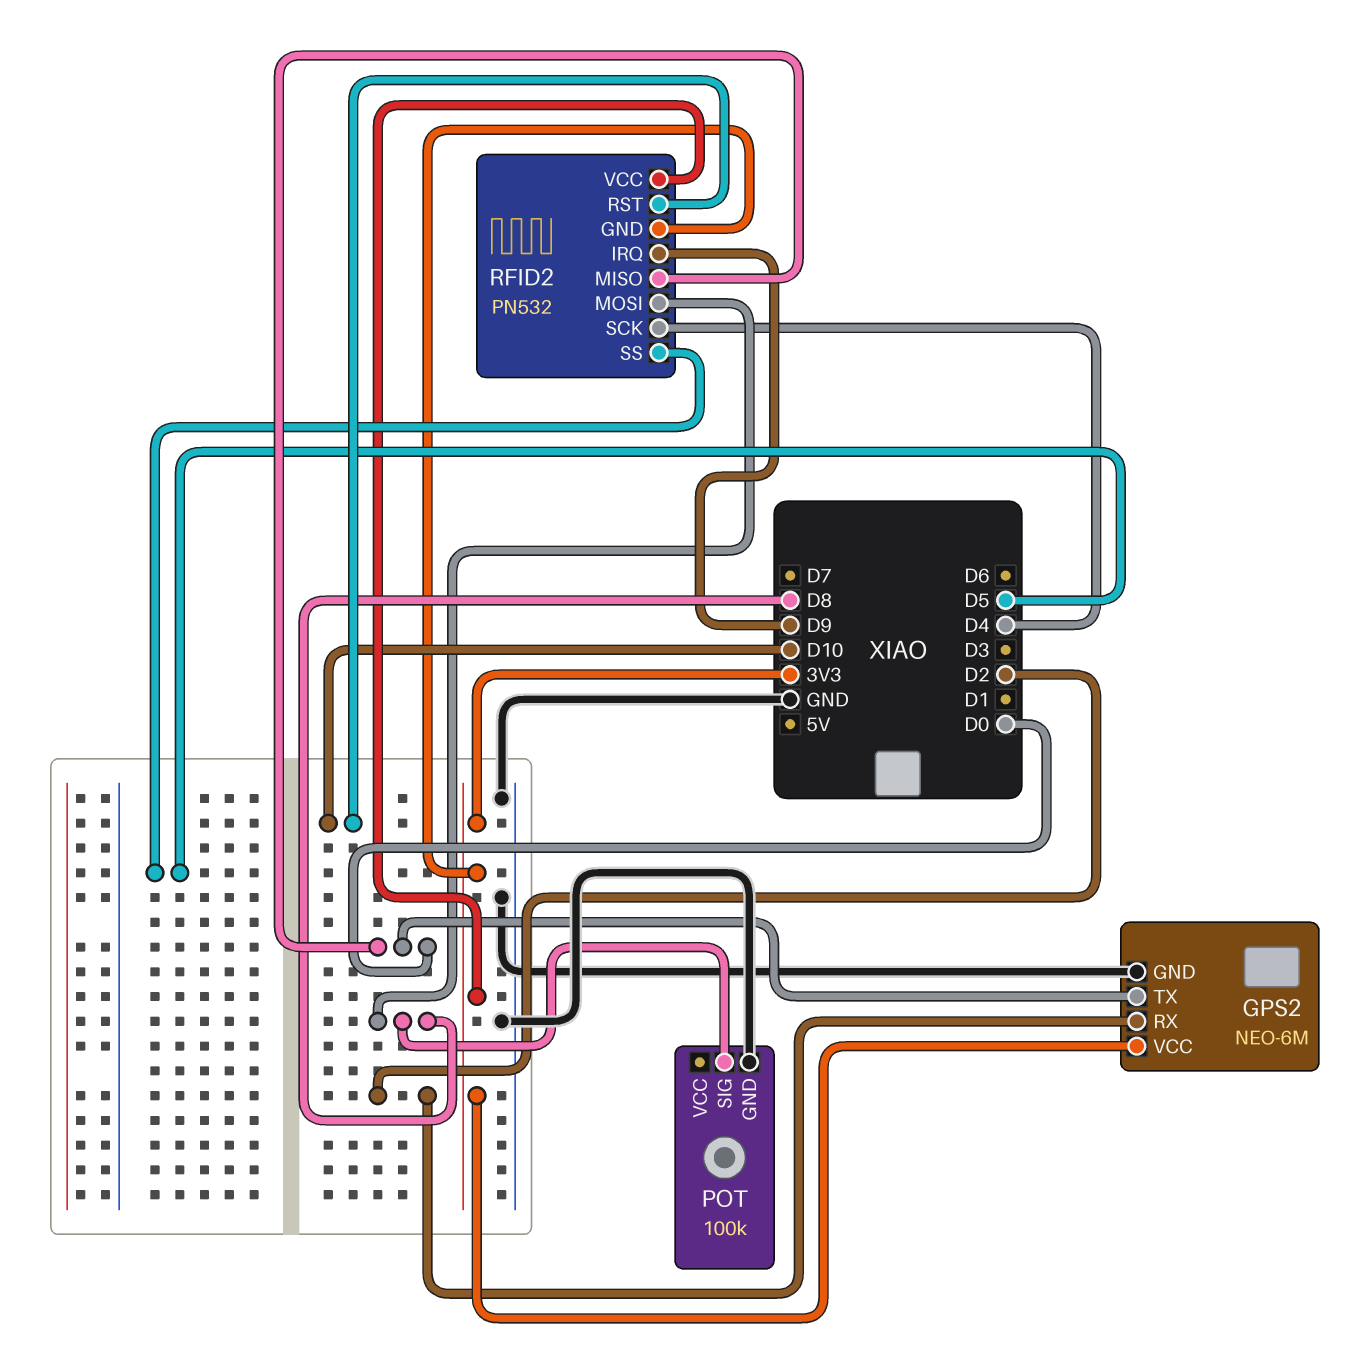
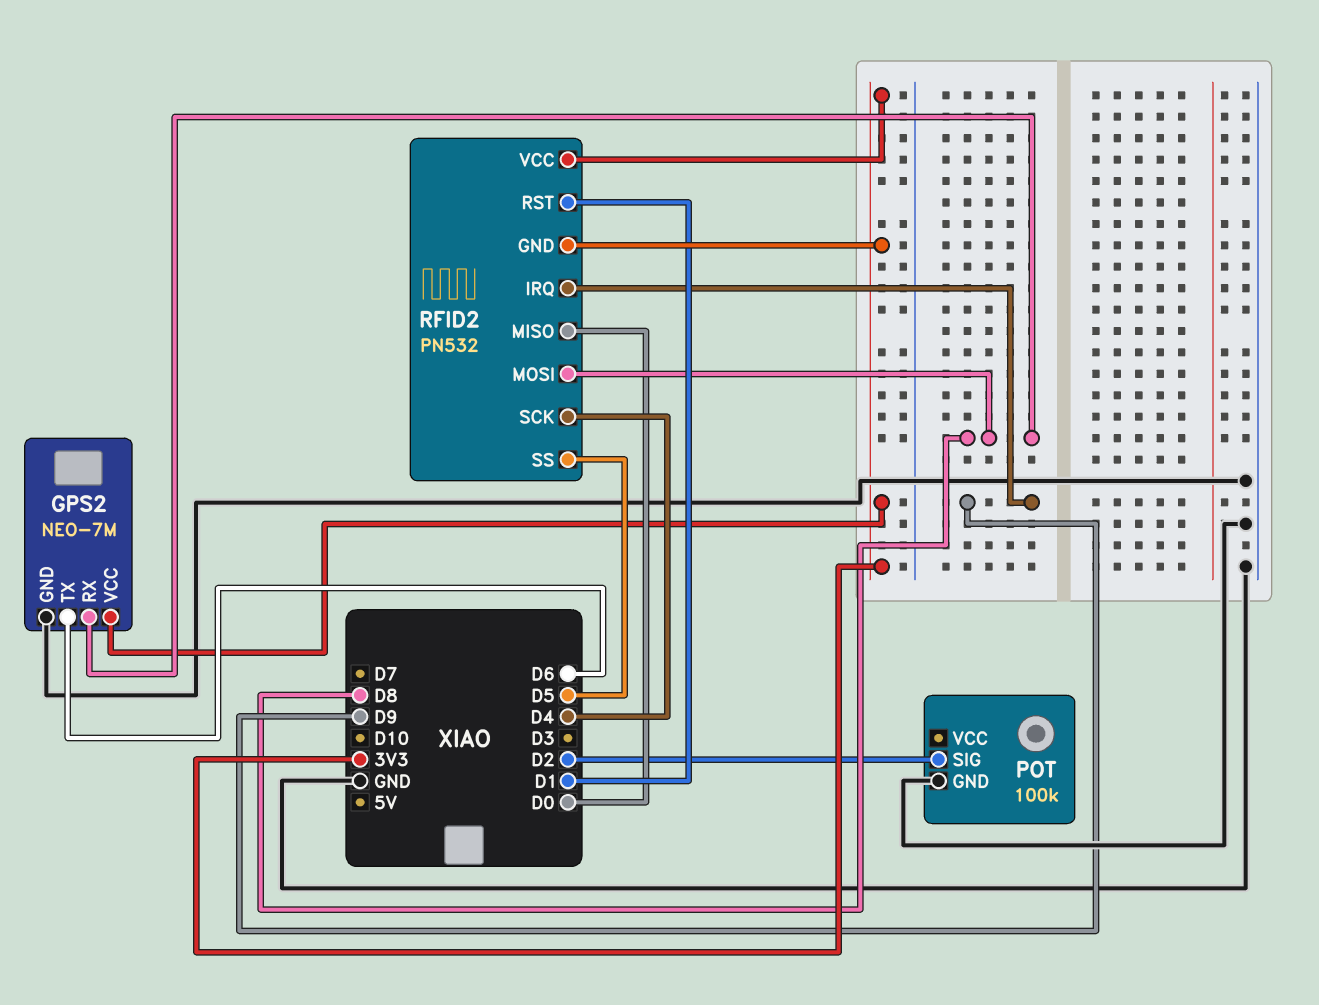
GPS2: NEO-6M -> NEO-7M
GPS2 pin RX: D2 -> D8
GPS2 pin TX: D0 -> D6
POT pin SIG: D8 -> D2
RFID2 pin RST: D10 -> D1

